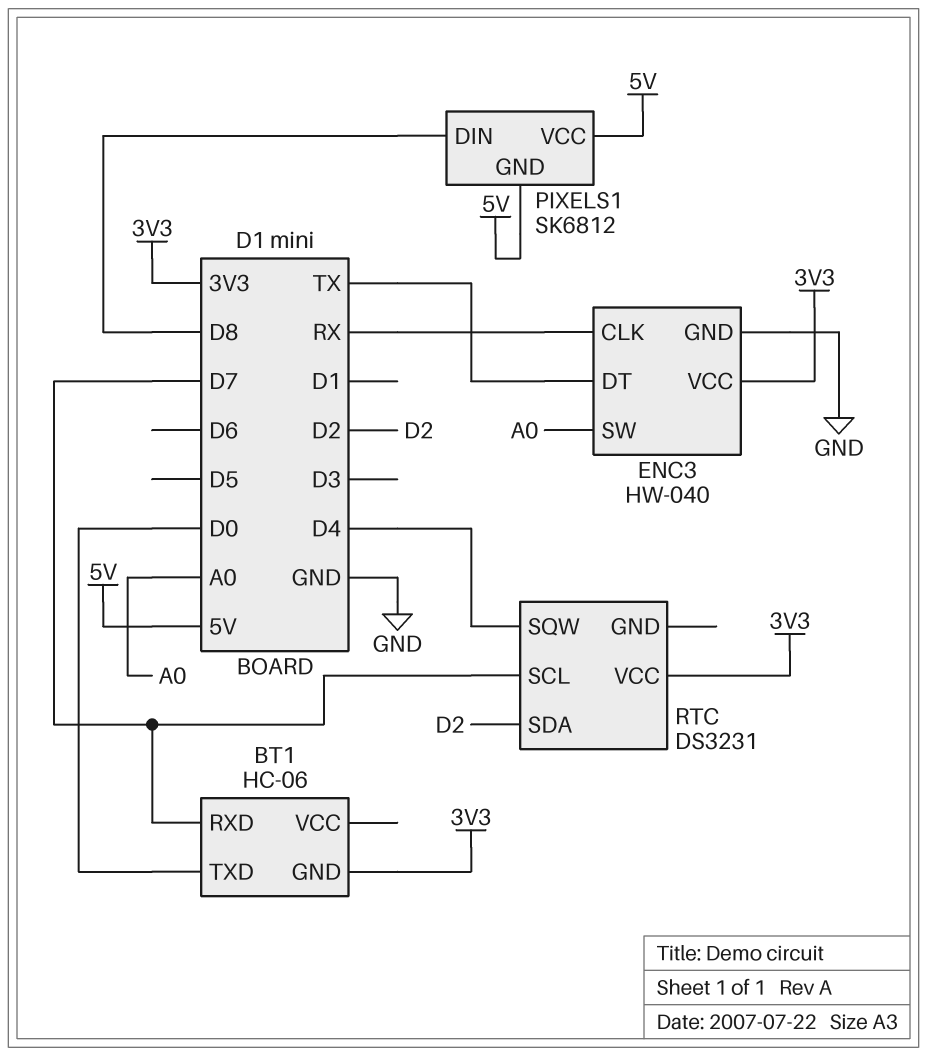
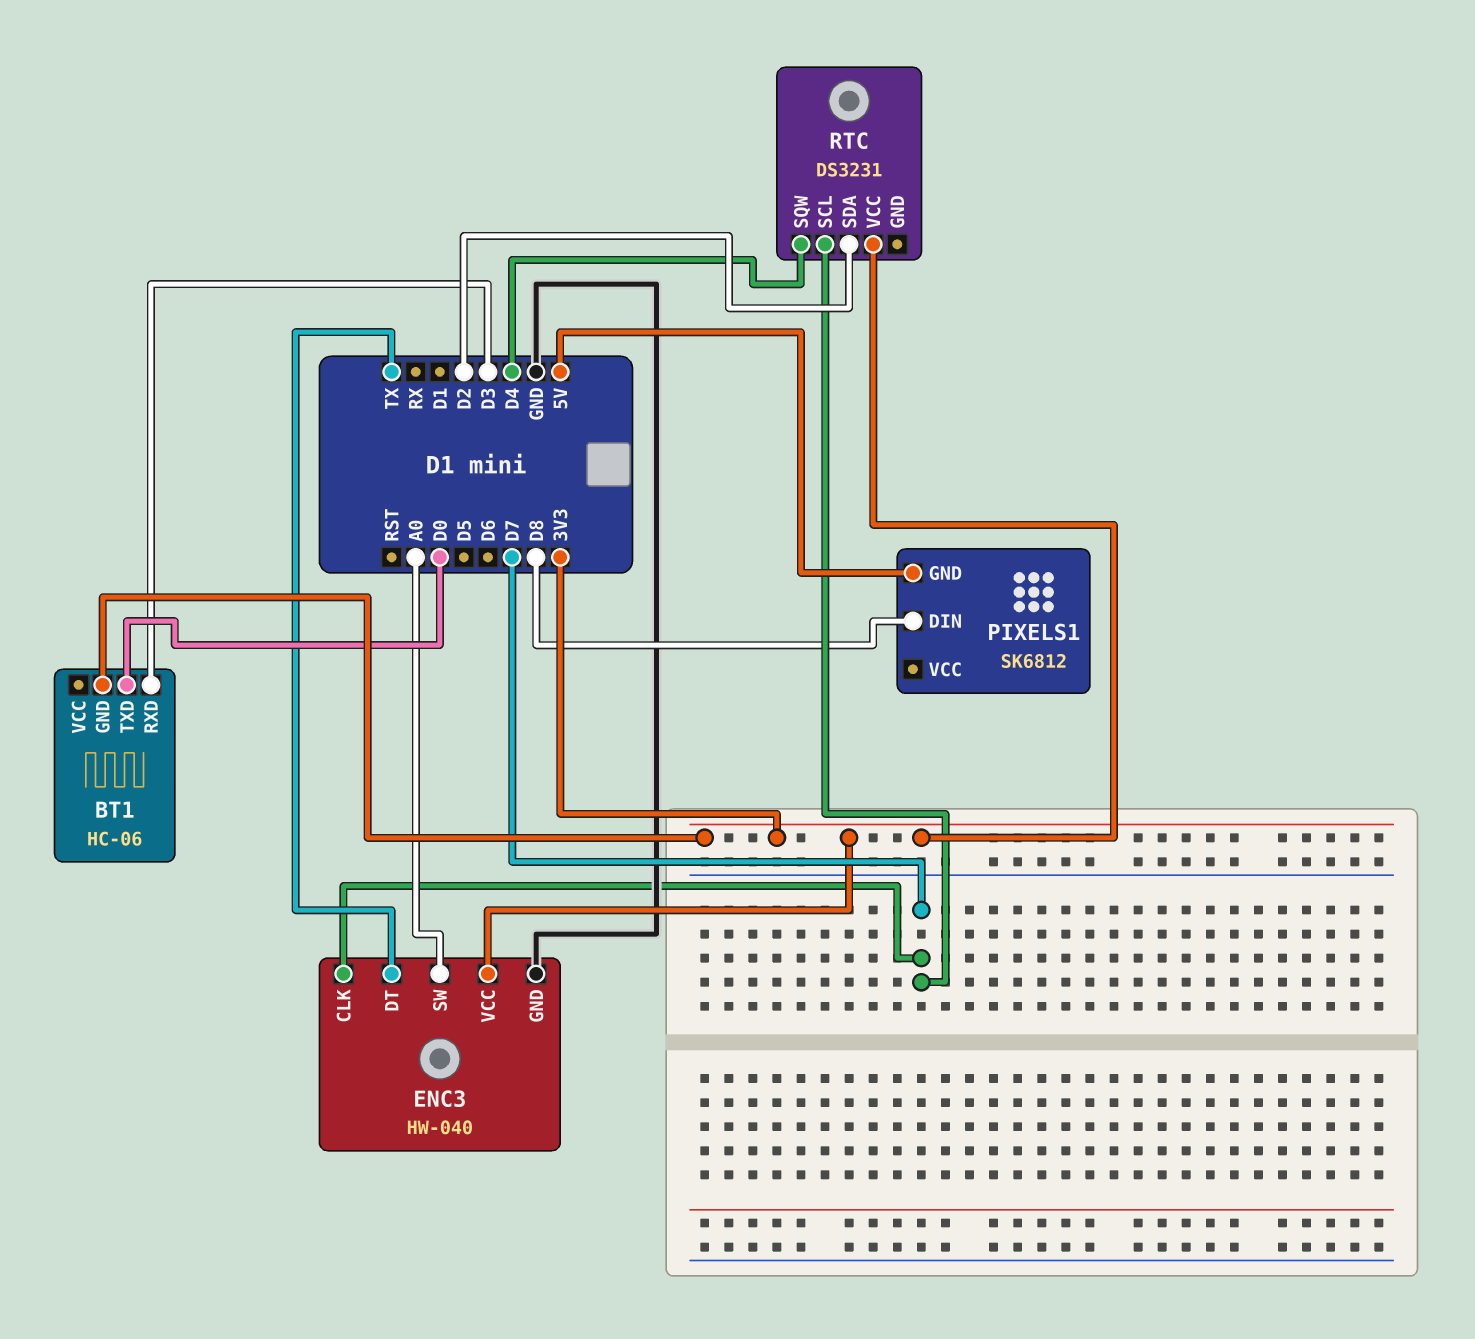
BT1 pin RXD: D7 -> D3
ENC3 pin CLK: RX -> D7
PIXELS1 pin VCC: 5V -> none

